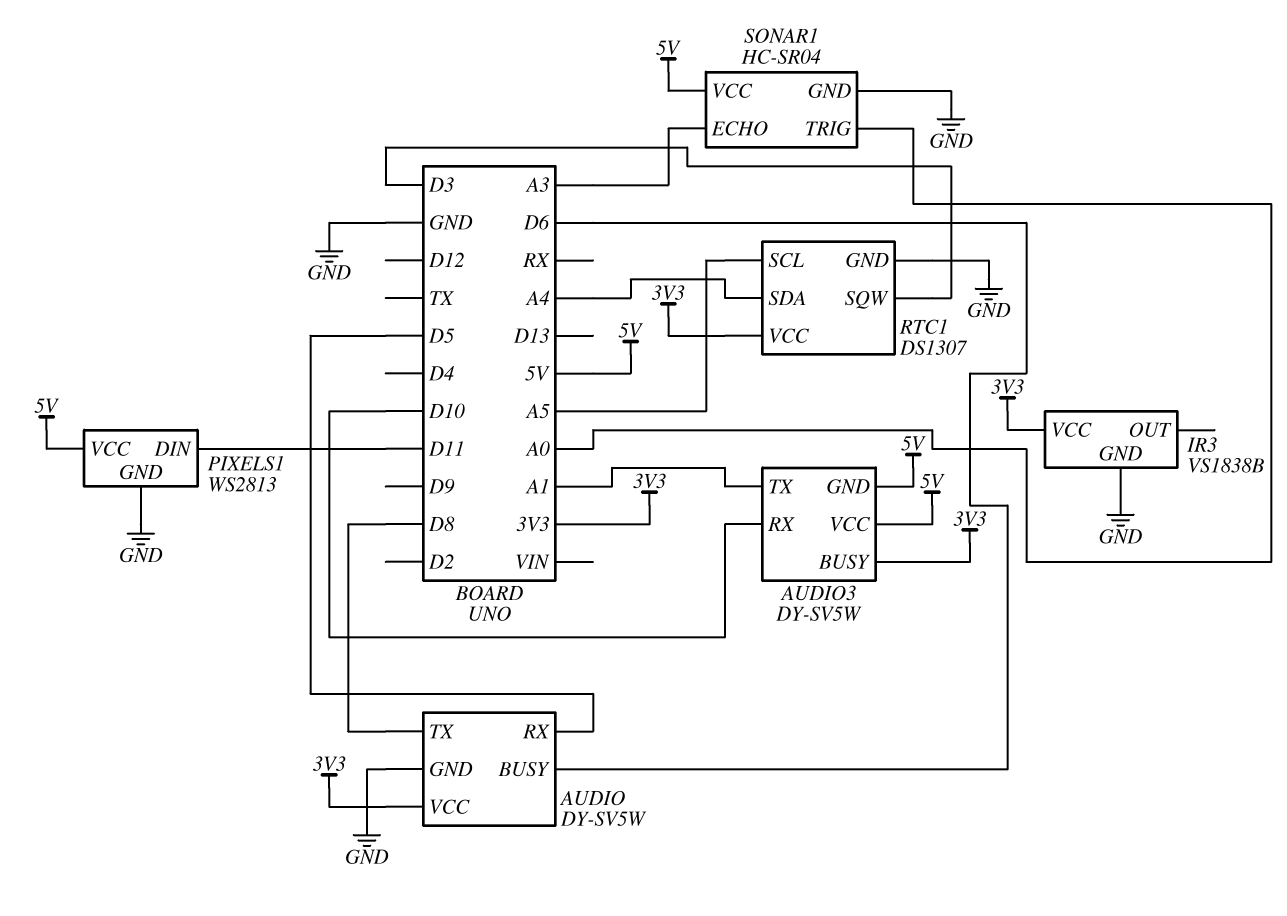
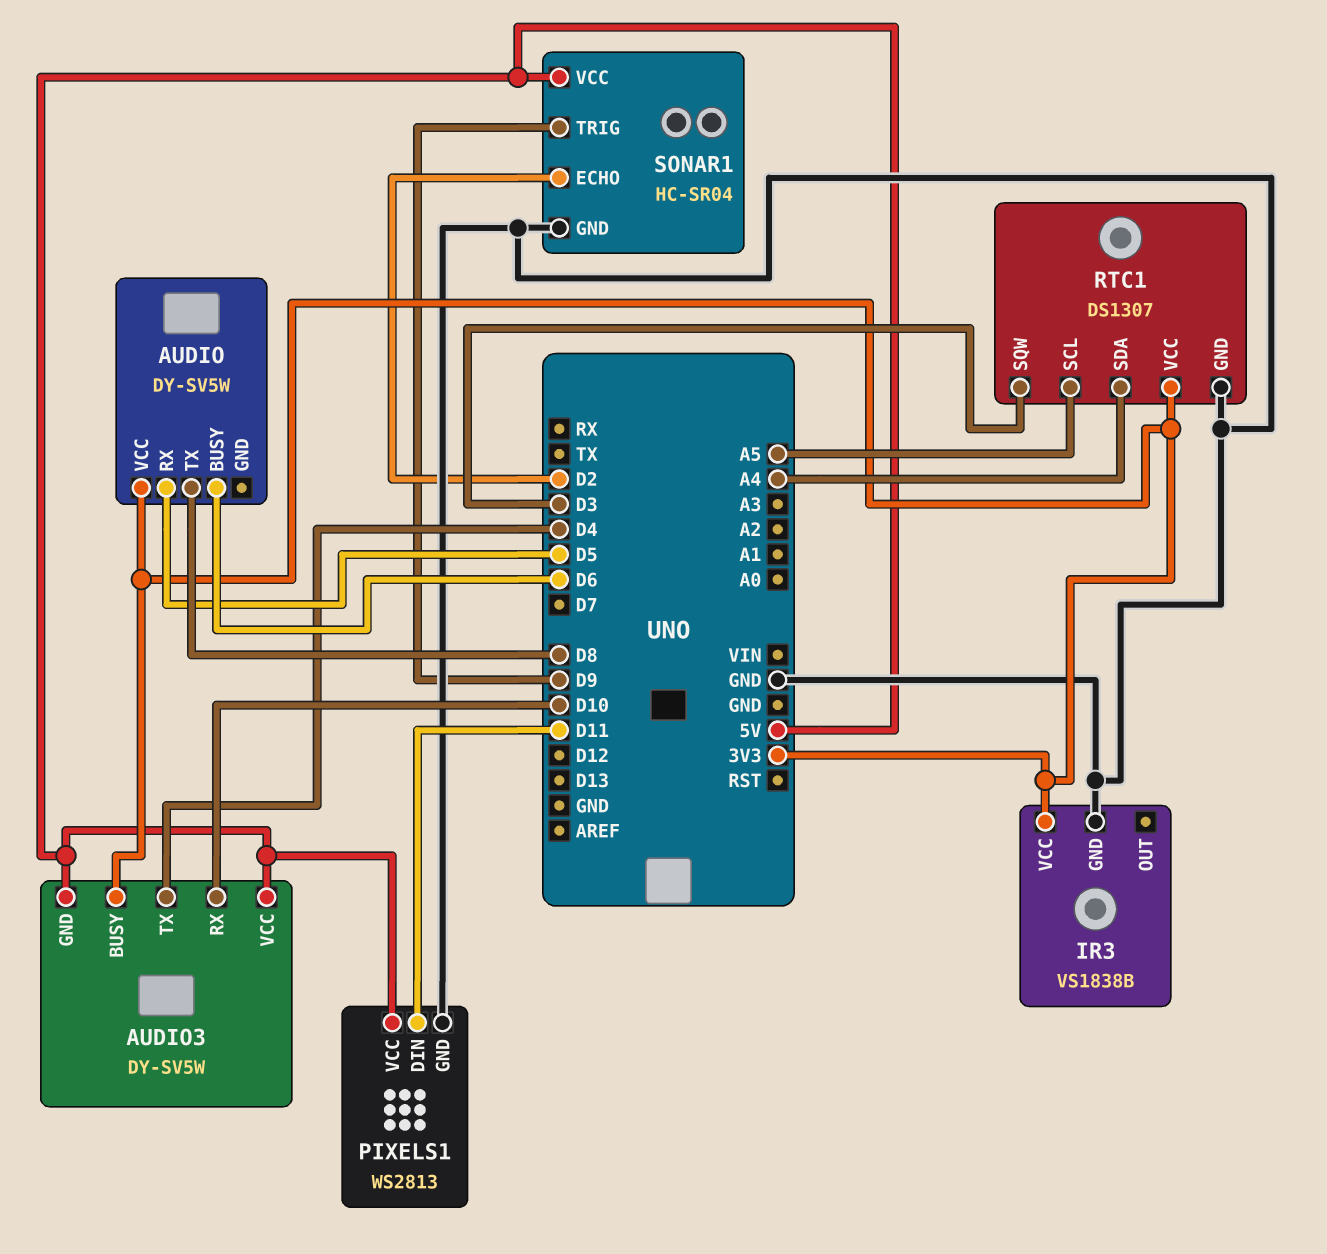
AUDIO pin GND: GND -> none
AUDIO3 pin TX: A1 -> D4
SONAR1 pin ECHO: A3 -> D2
SONAR1 pin TRIG: A0 -> D9

